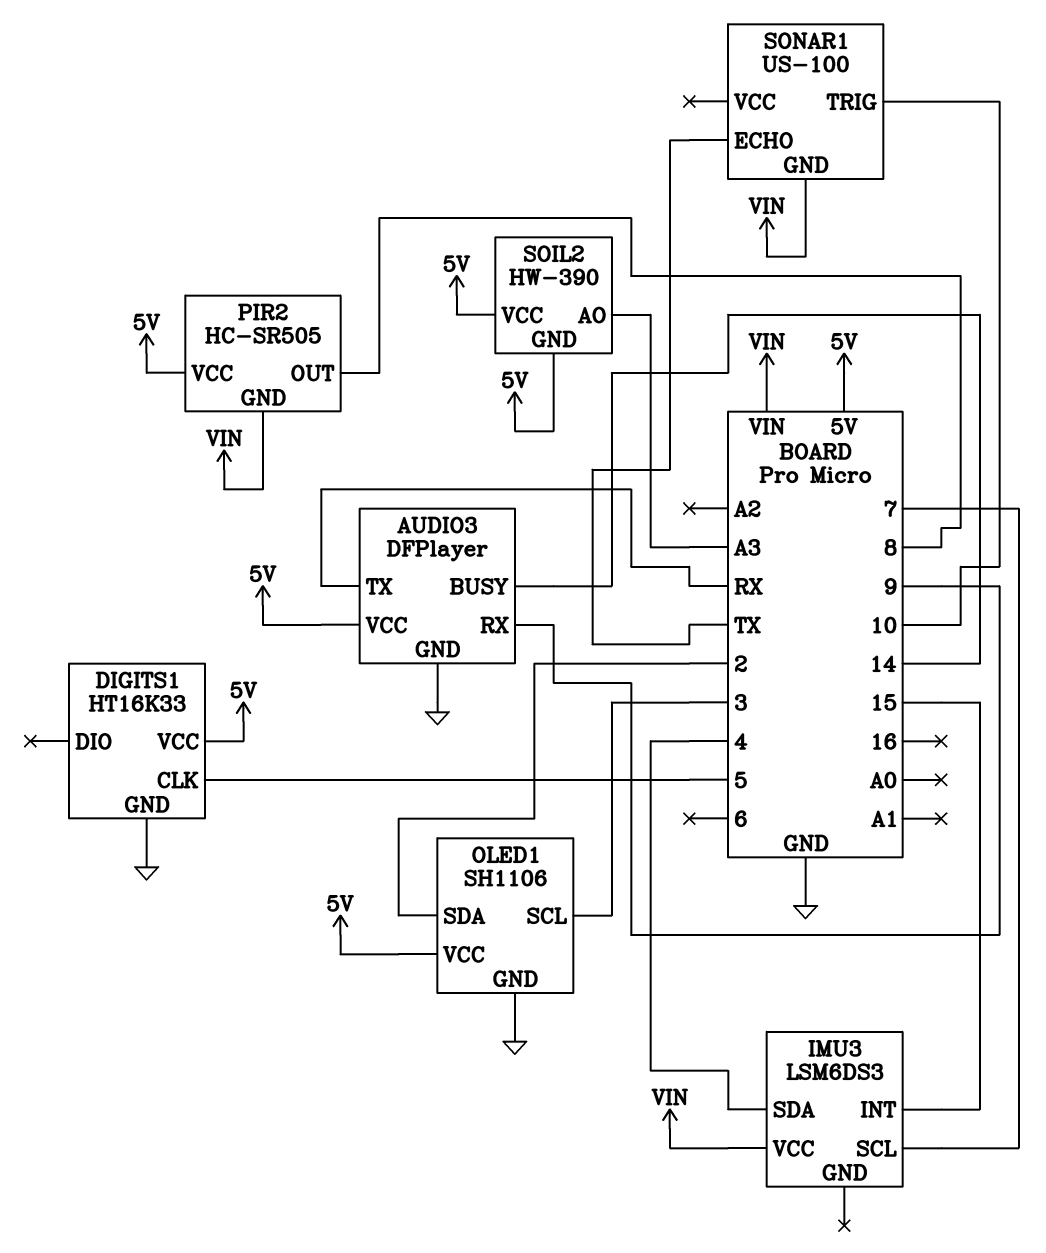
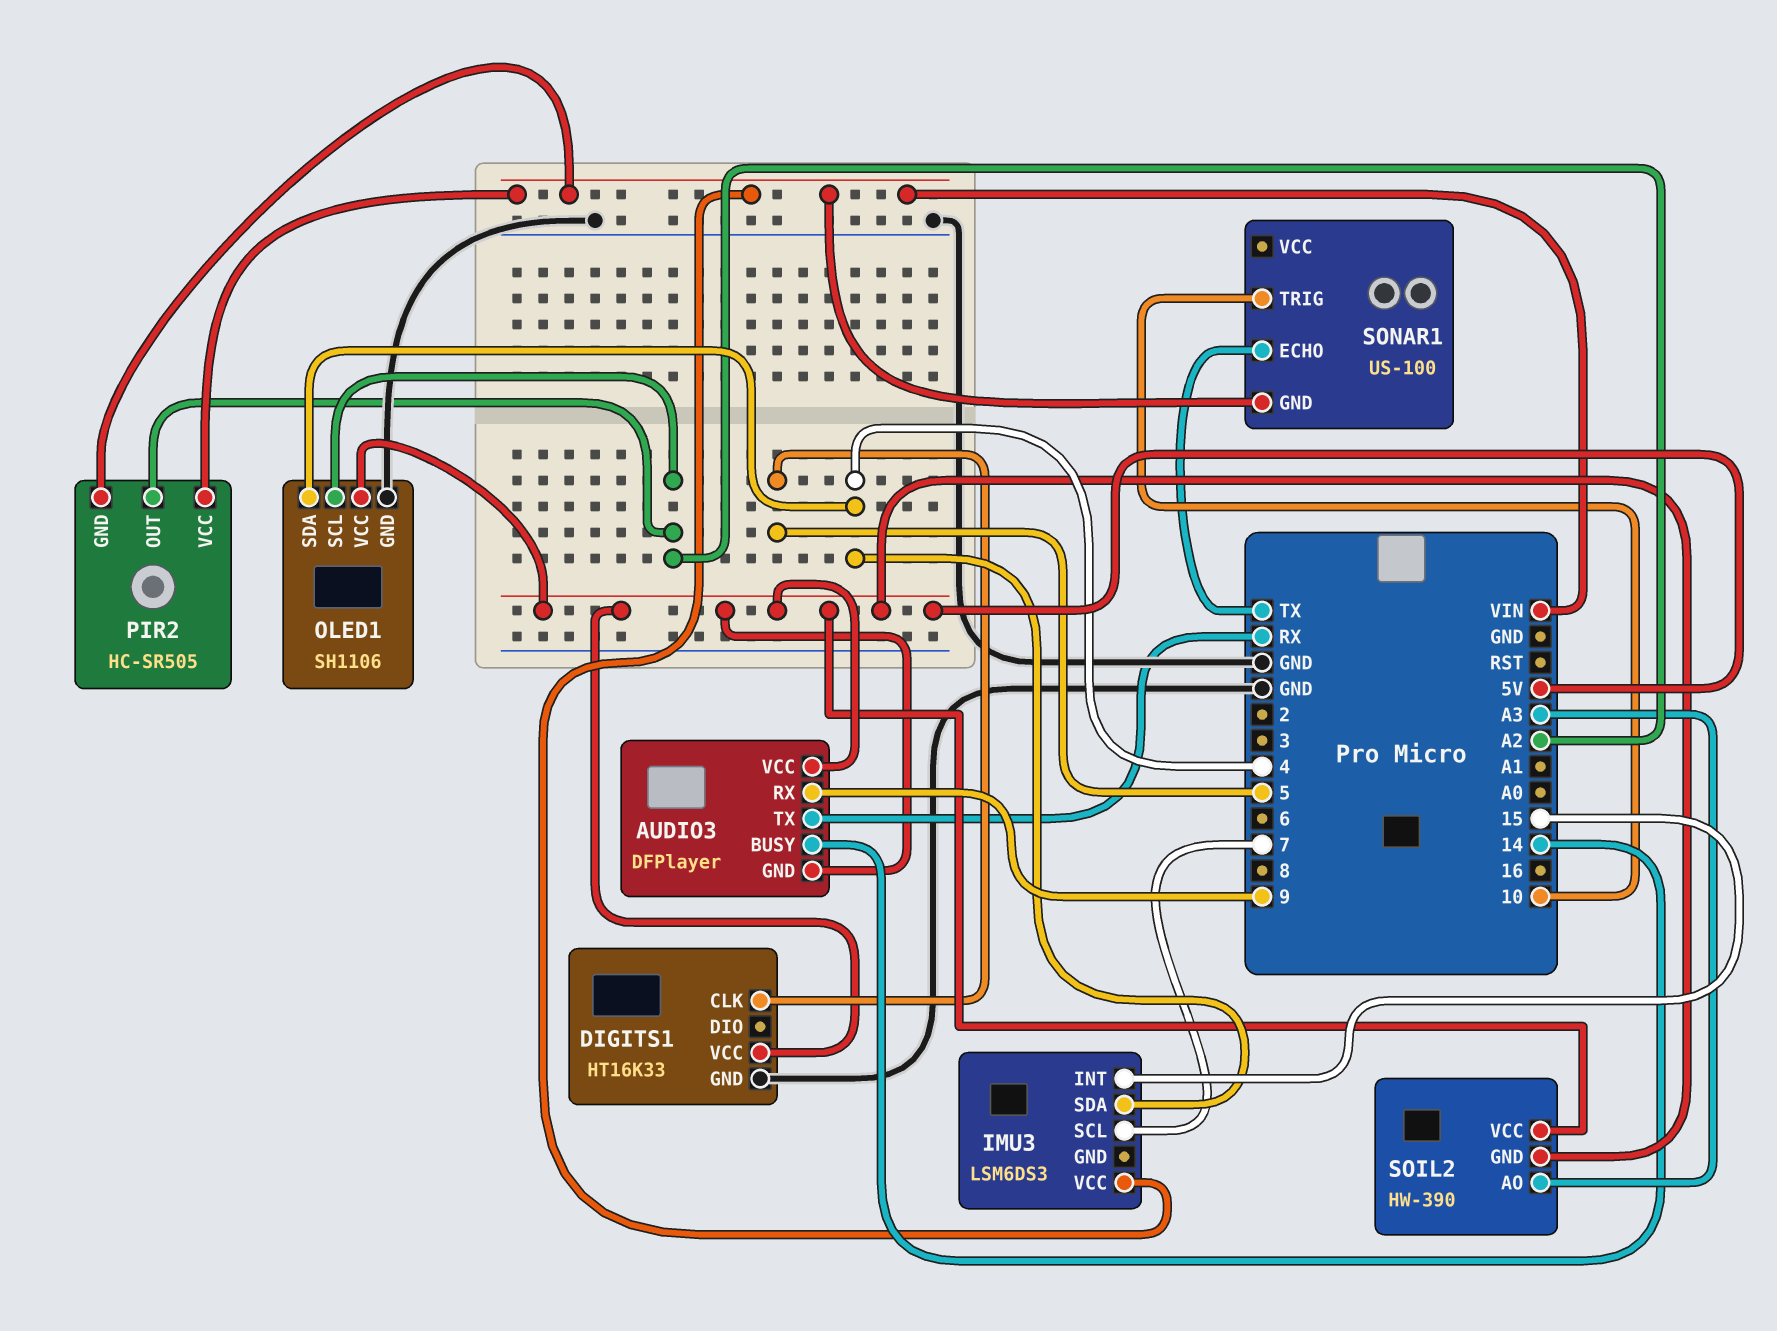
AUDIO3 pin GND: GND -> 5V
OLED1 pin SCL: 3 -> A2
OLED1 pin SDA: 2 -> 4
PIR2 pin OUT: 8 -> A2
PIR2 pin VCC: 5V -> VIN

